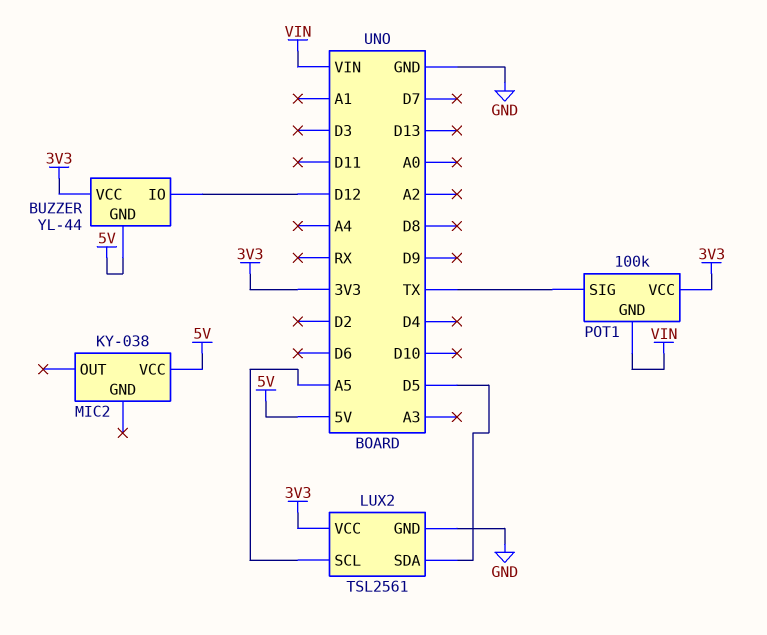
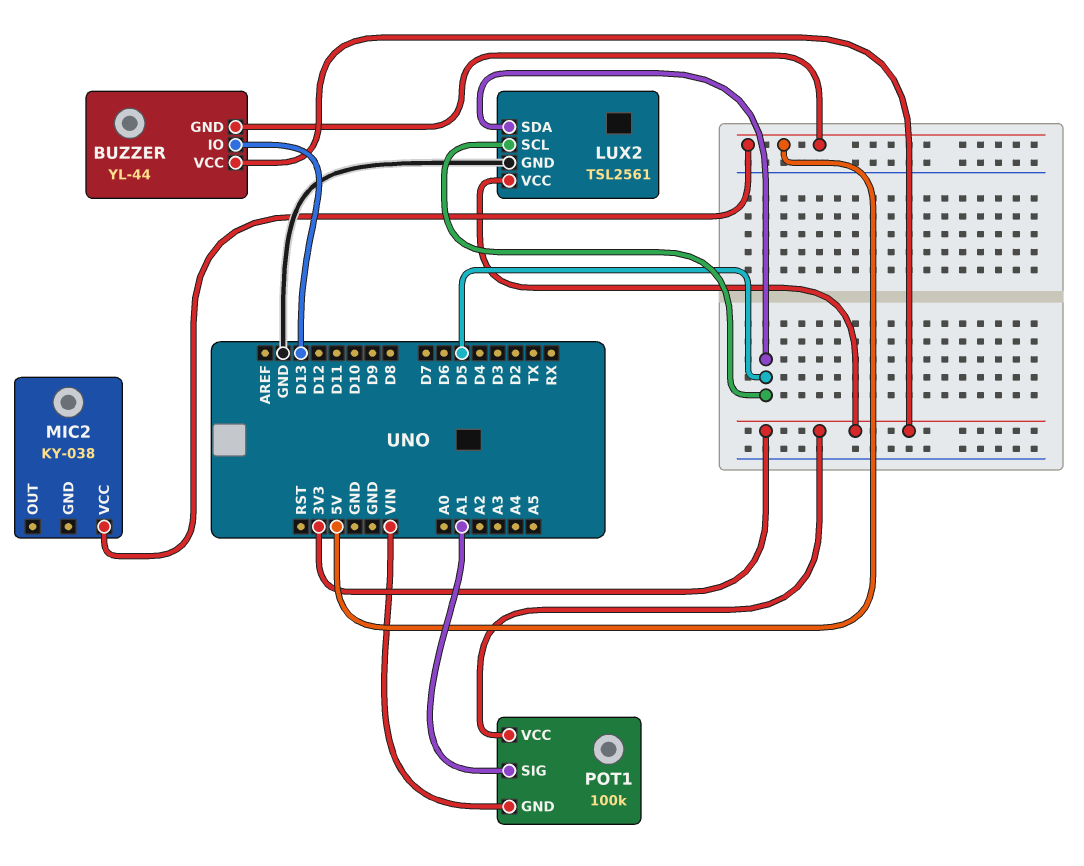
BUZZER pin IO: D12 -> D13
LUX2 pin SCL: A5 -> D5
POT1 pin SIG: TX -> A1

